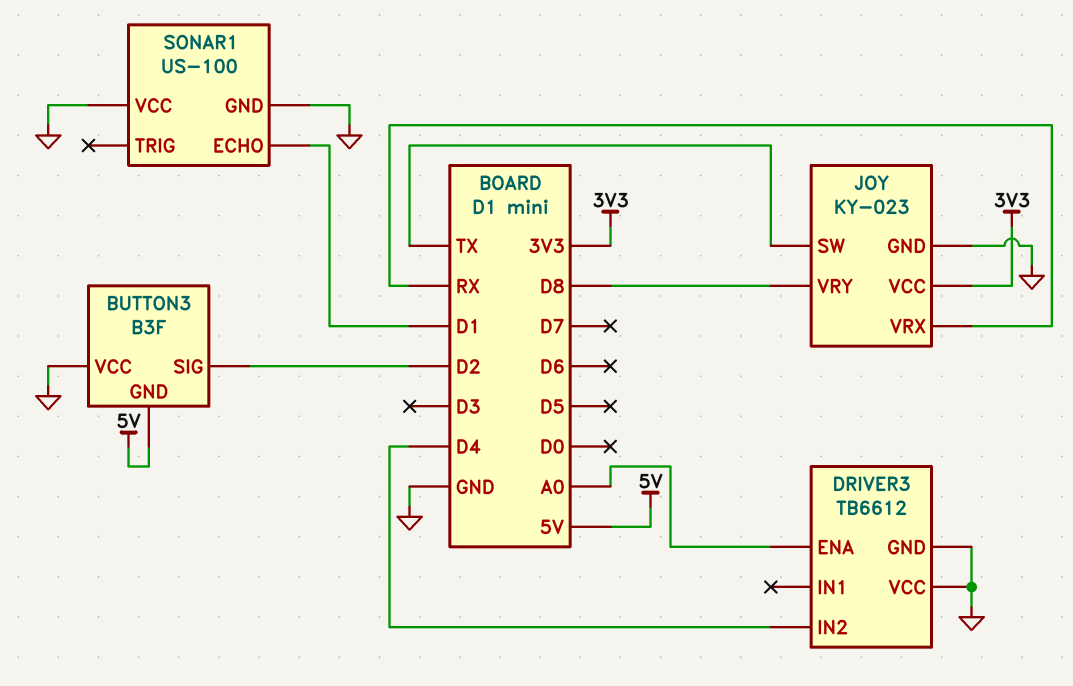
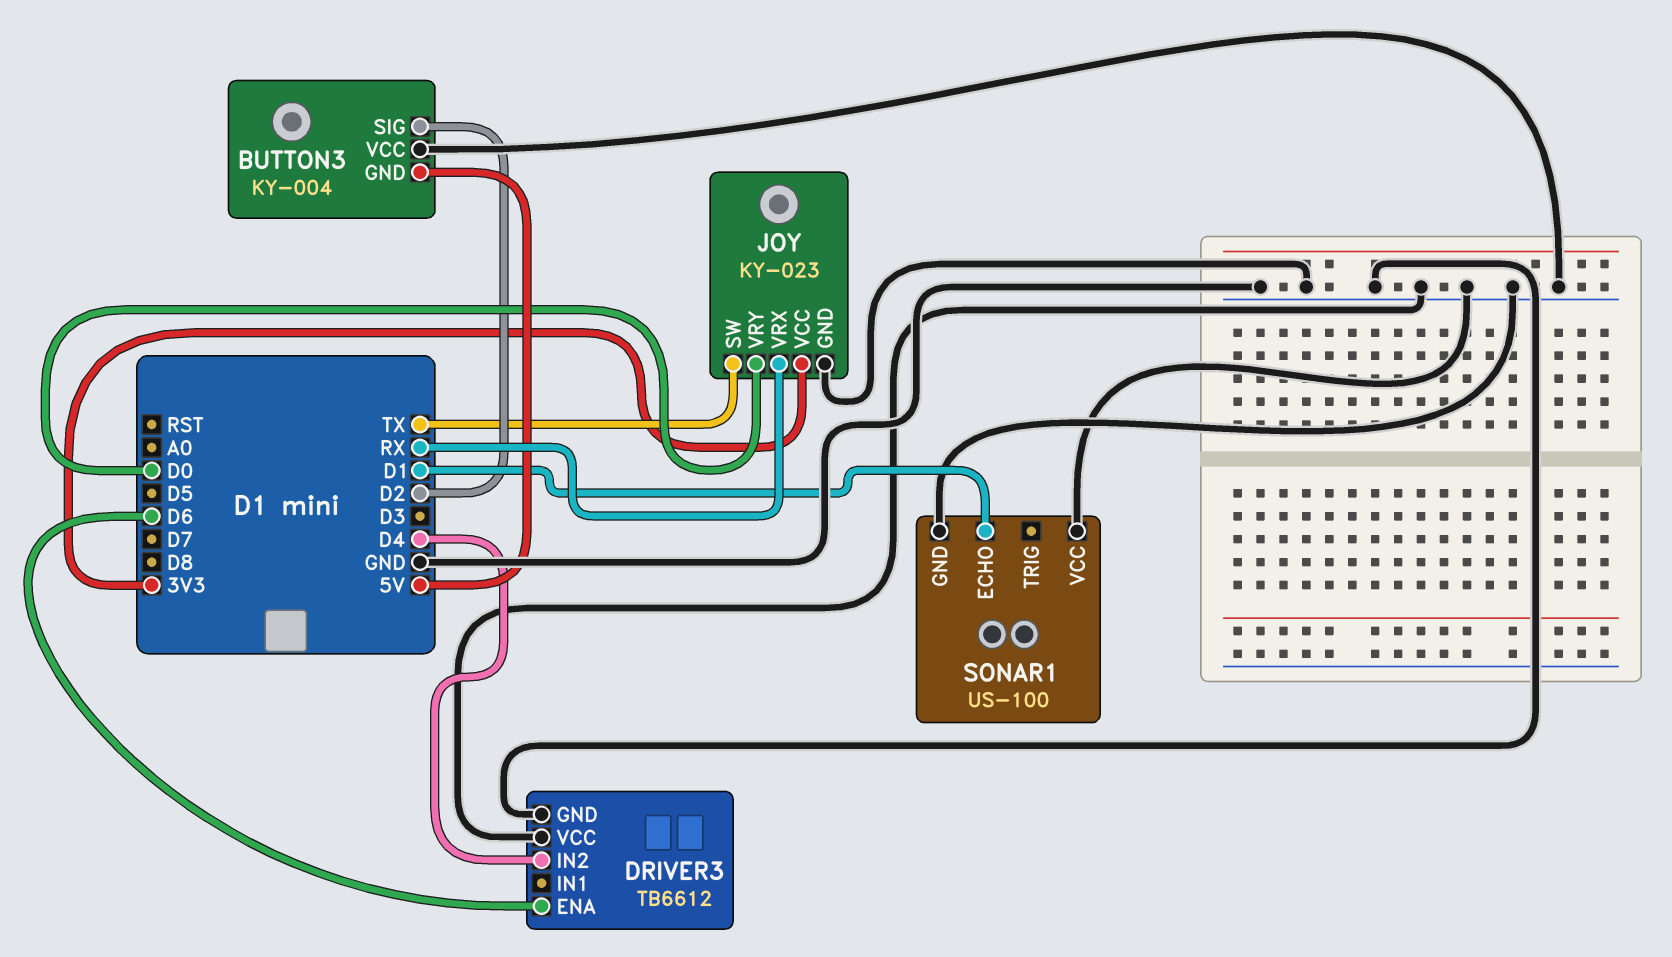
BUTTON3: B3F -> KY-004
DRIVER3 pin ENA: A0 -> D6
JOY pin VRY: D8 -> D0

